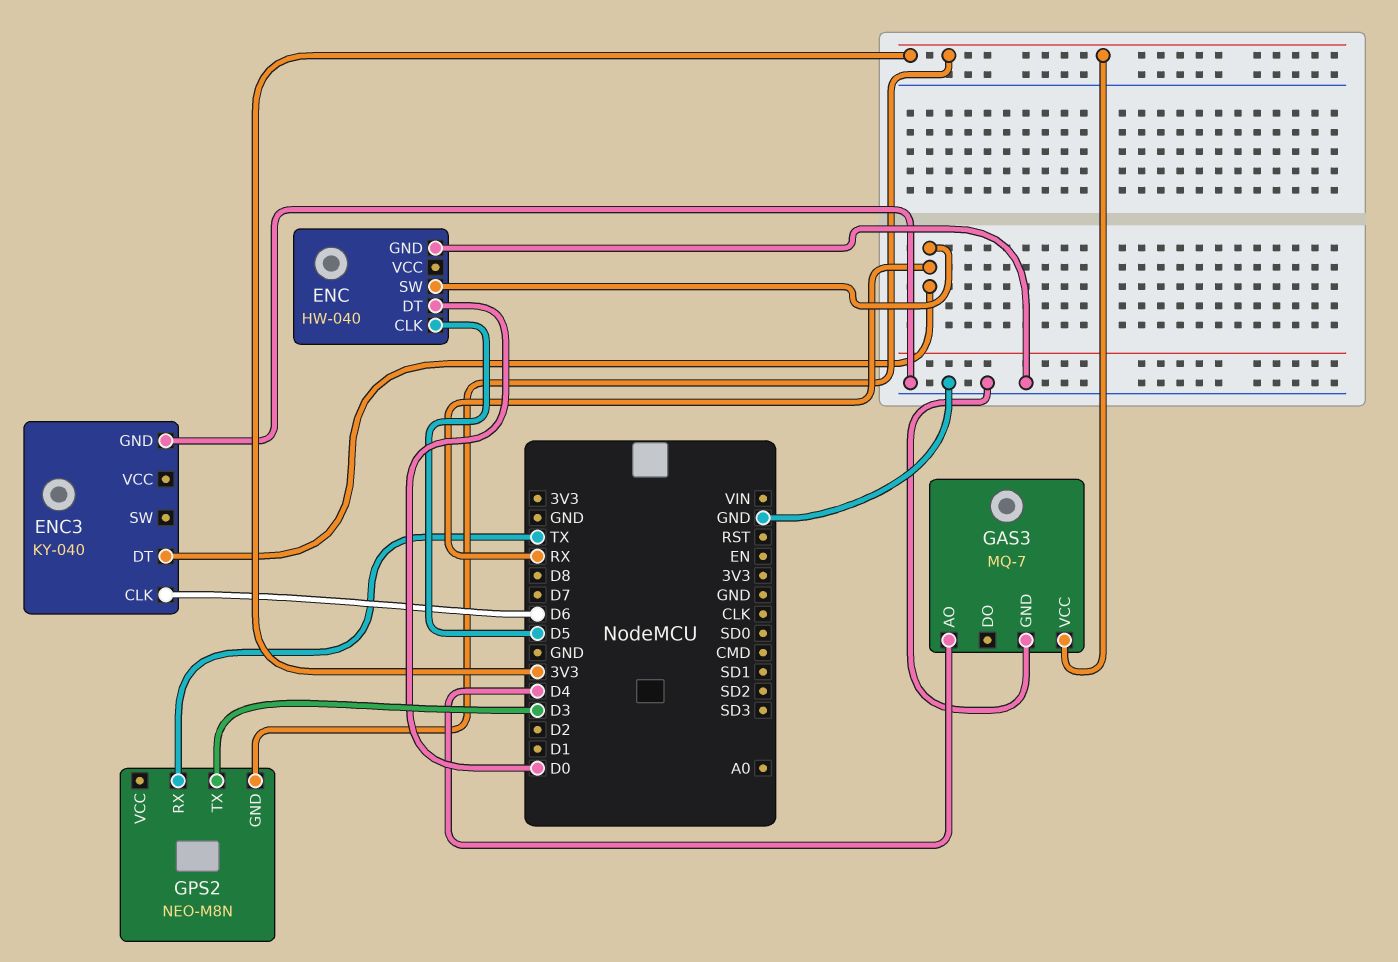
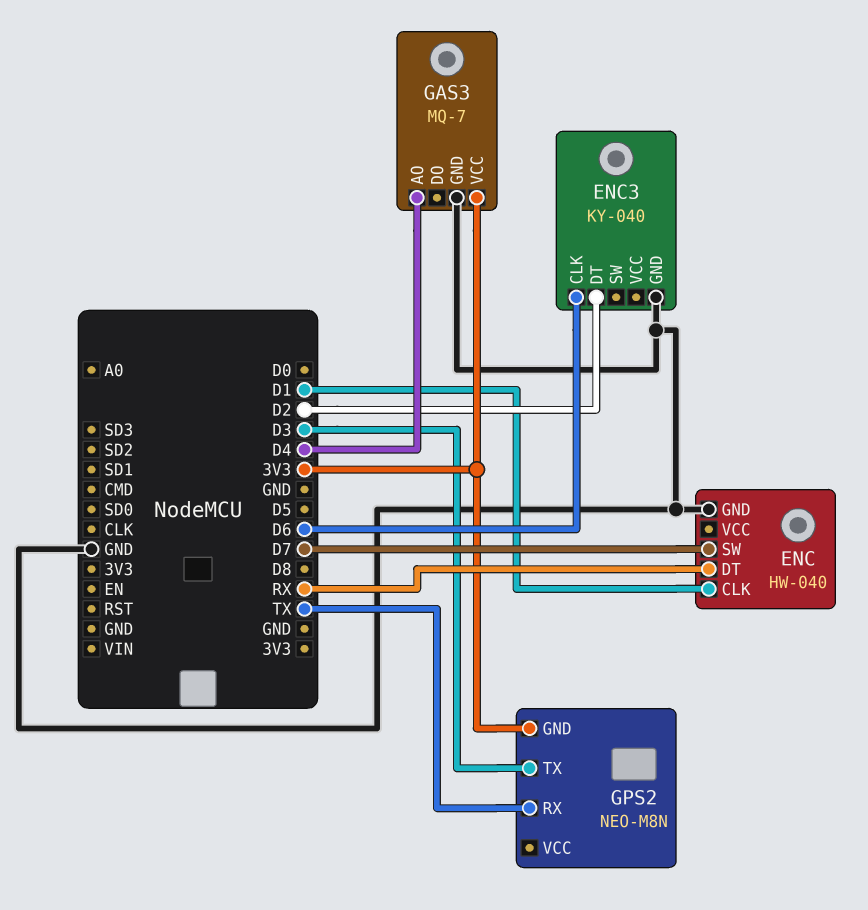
ENC pin CLK: D5 -> D1
ENC pin DT: D0 -> RX
ENC pin SW: RX -> D7
ENC3 pin DT: RX -> D2

